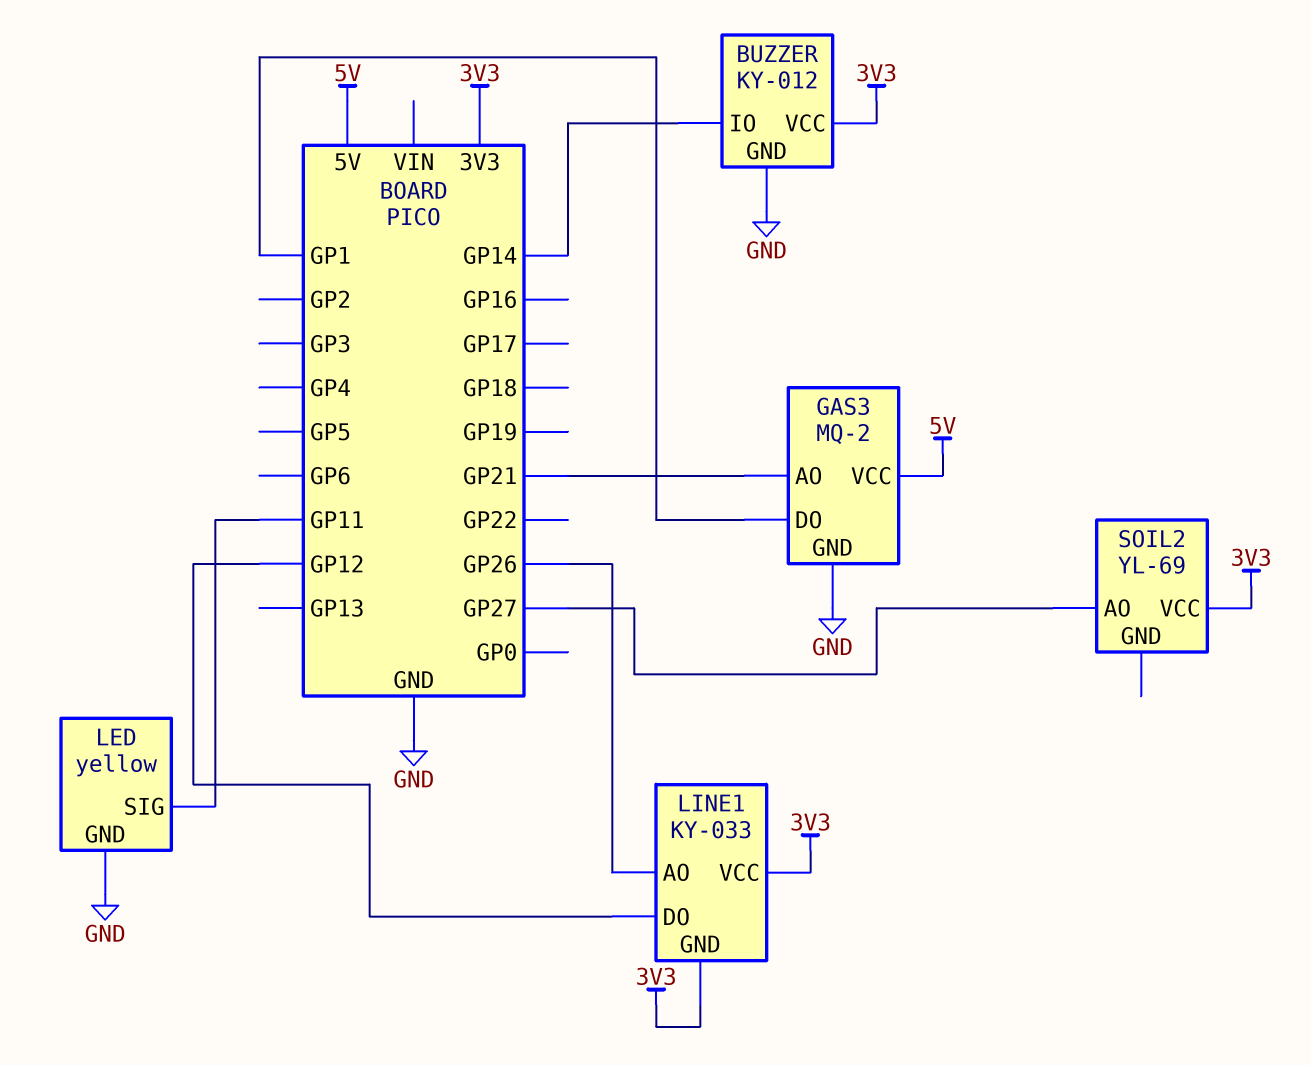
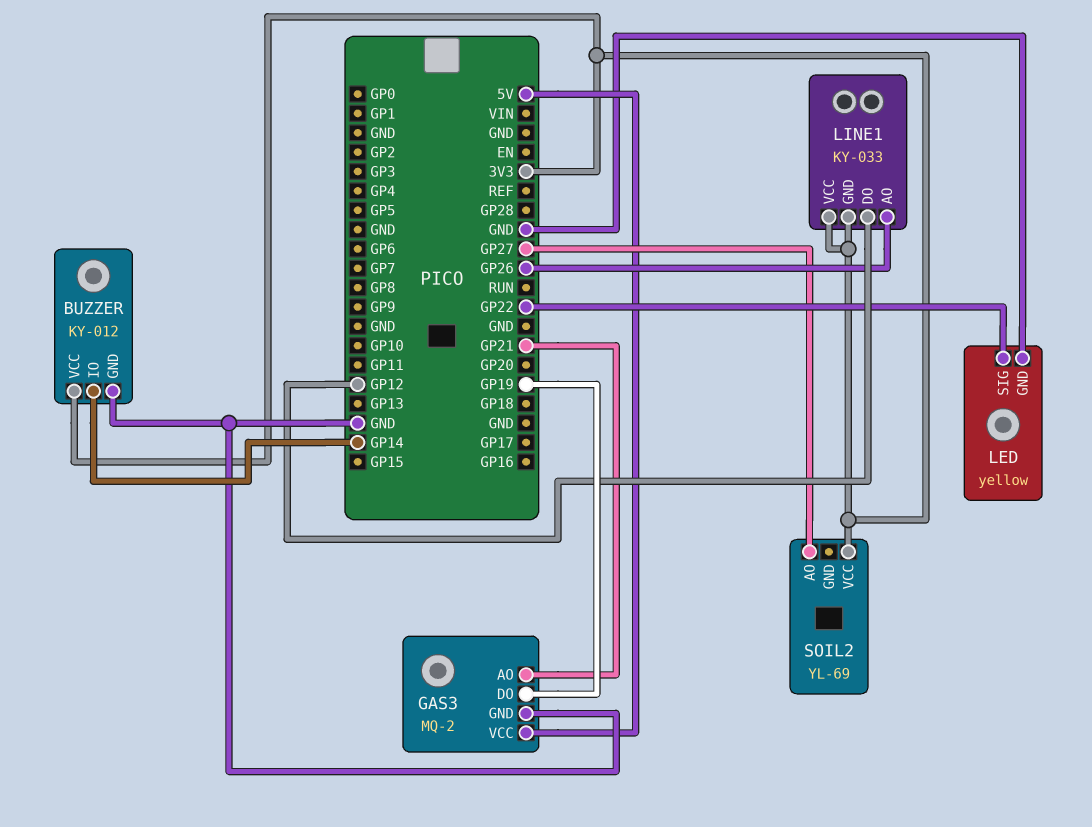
GAS3 pin DO: GP1 -> GP19
LED pin SIG: GP11 -> GP22

